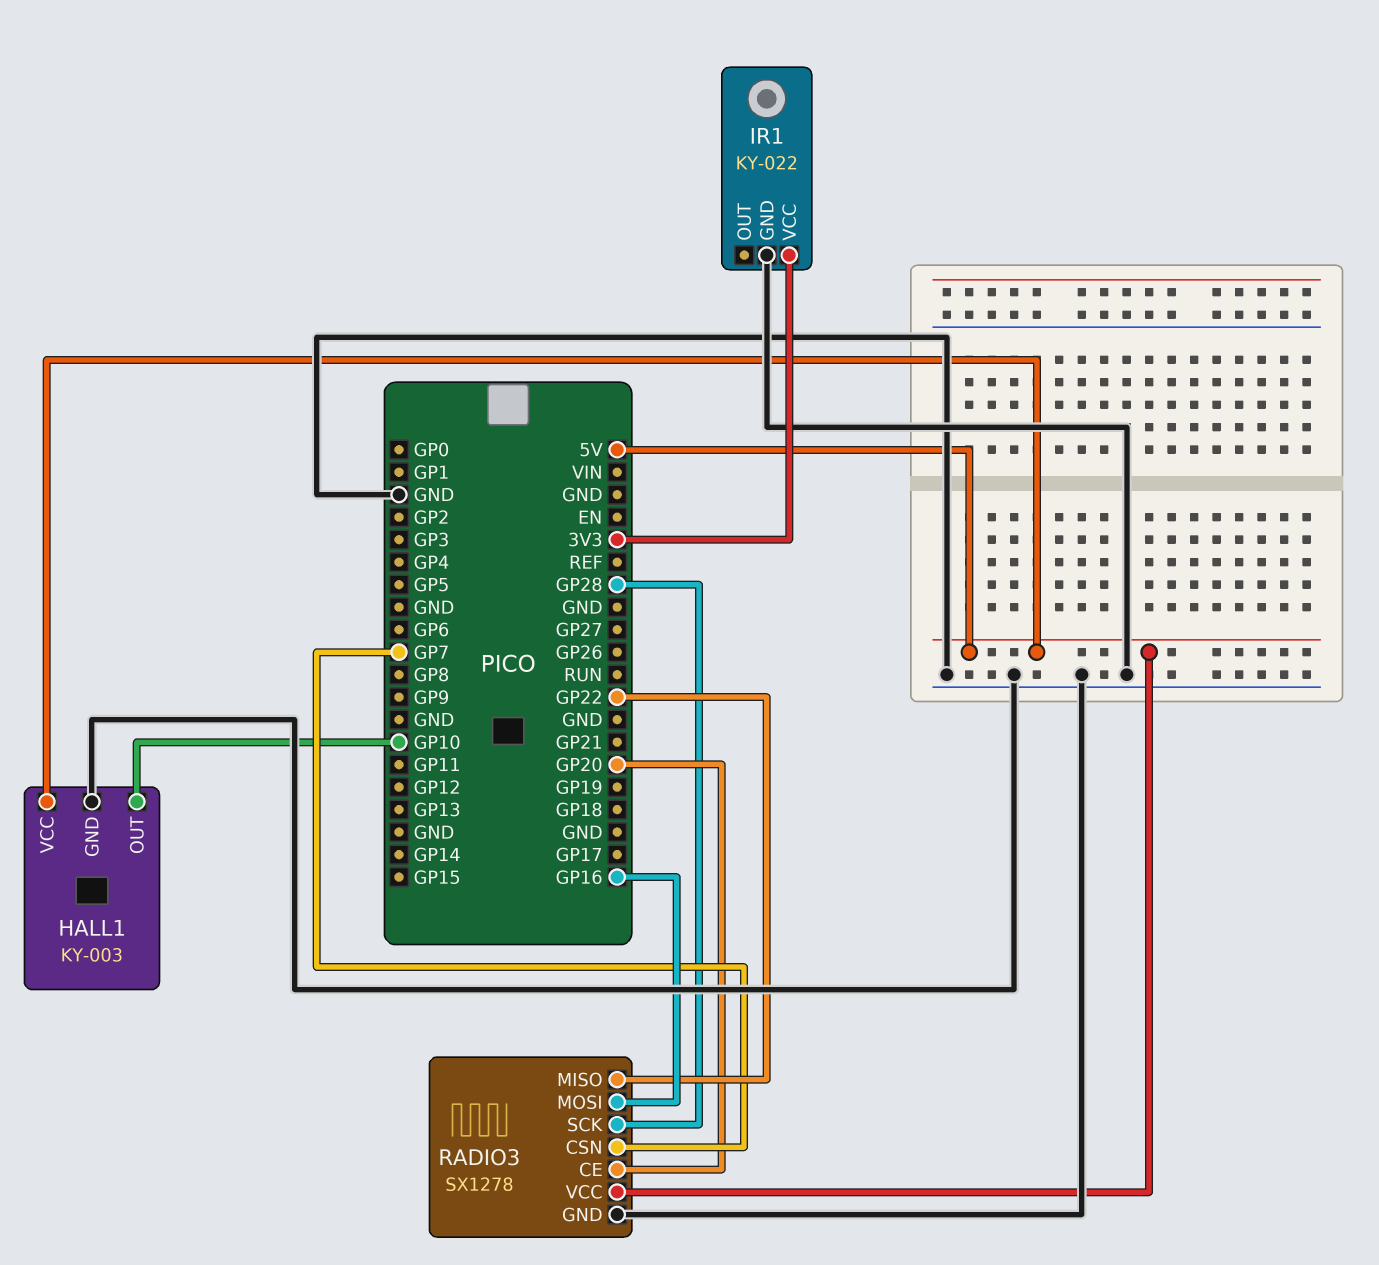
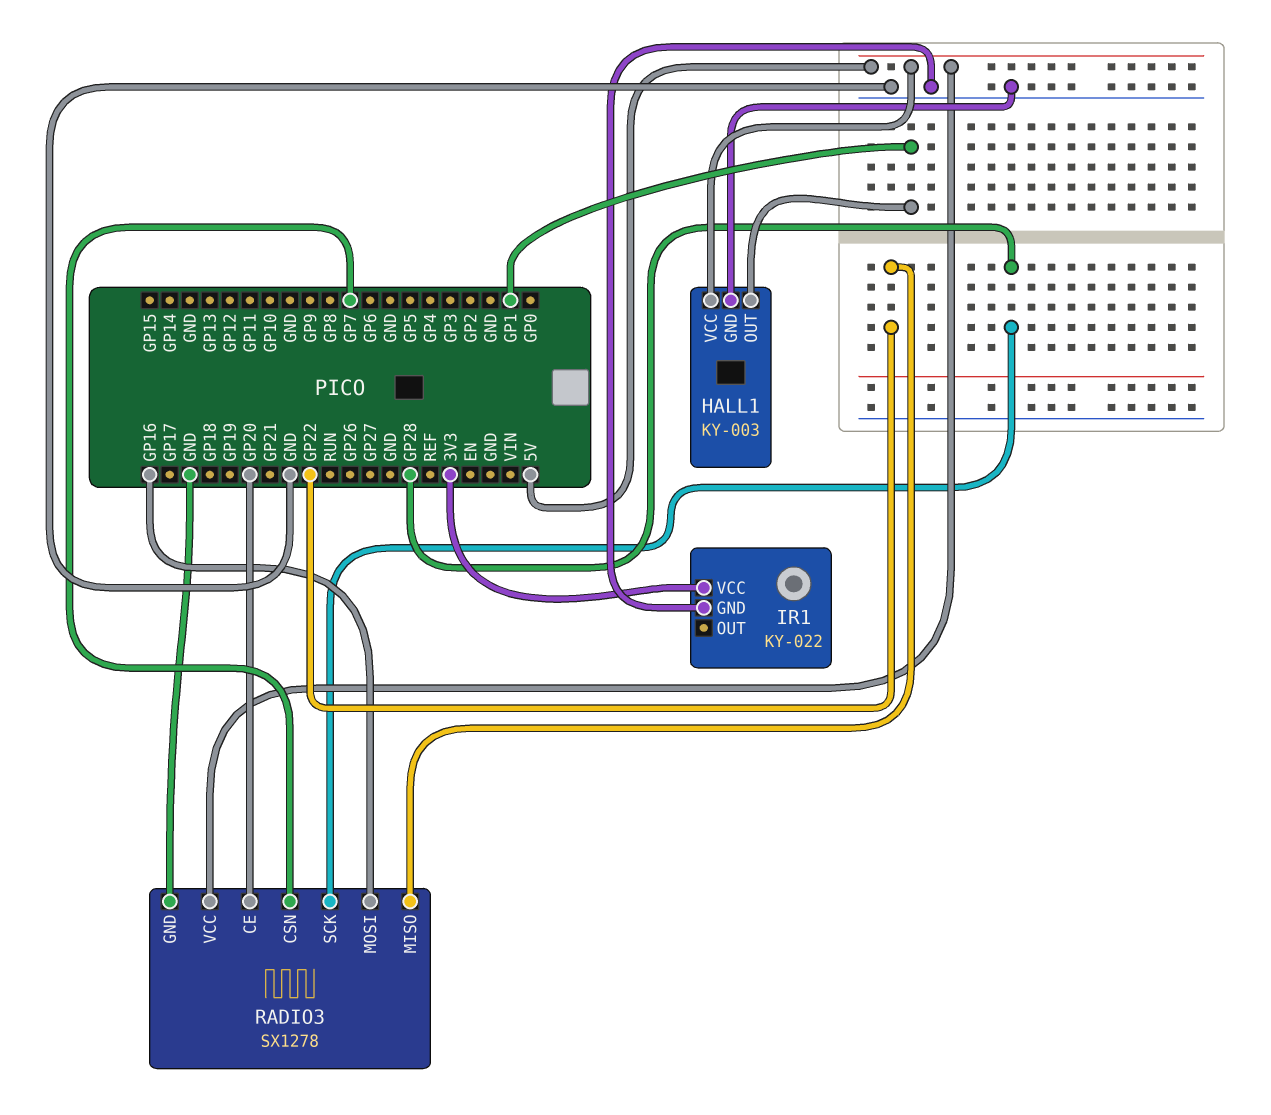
HALL1 pin OUT: GP10 -> GP1

